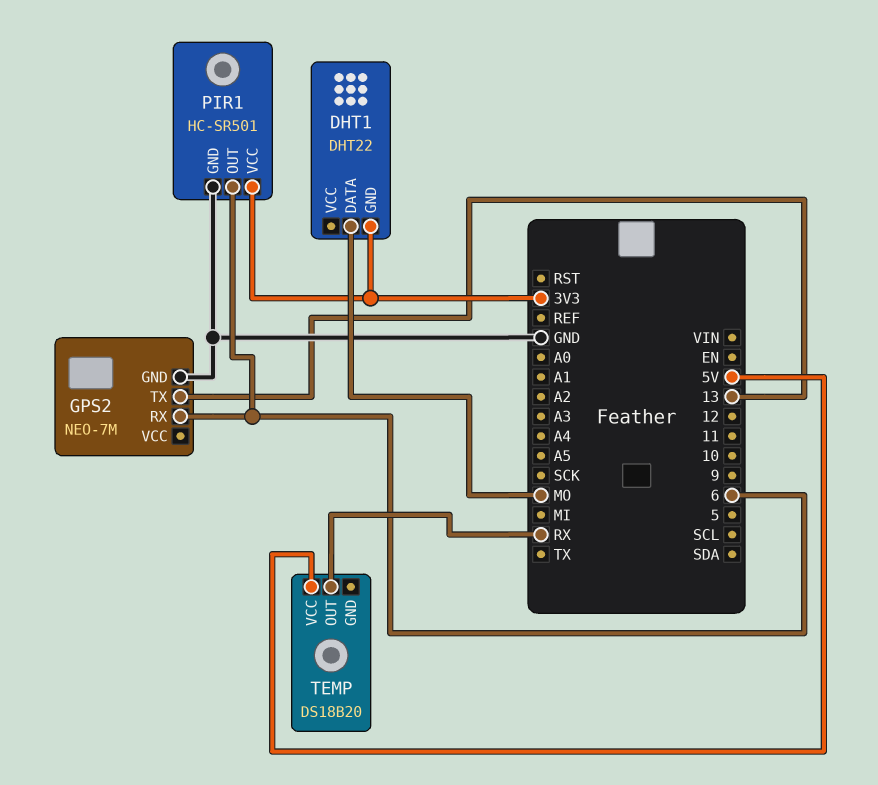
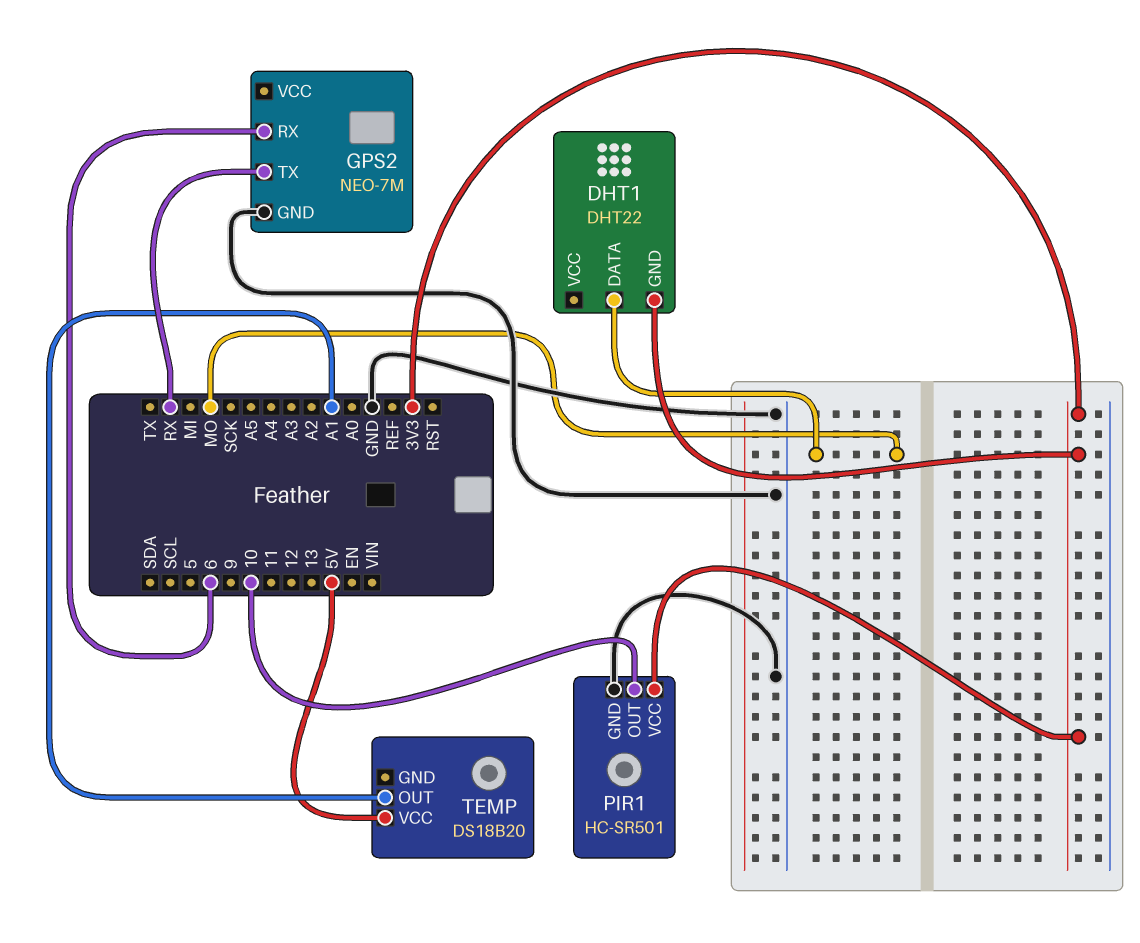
GPS2 pin TX: 13 -> RX
PIR1 pin OUT: 6 -> 10
TEMP pin OUT: RX -> A1

